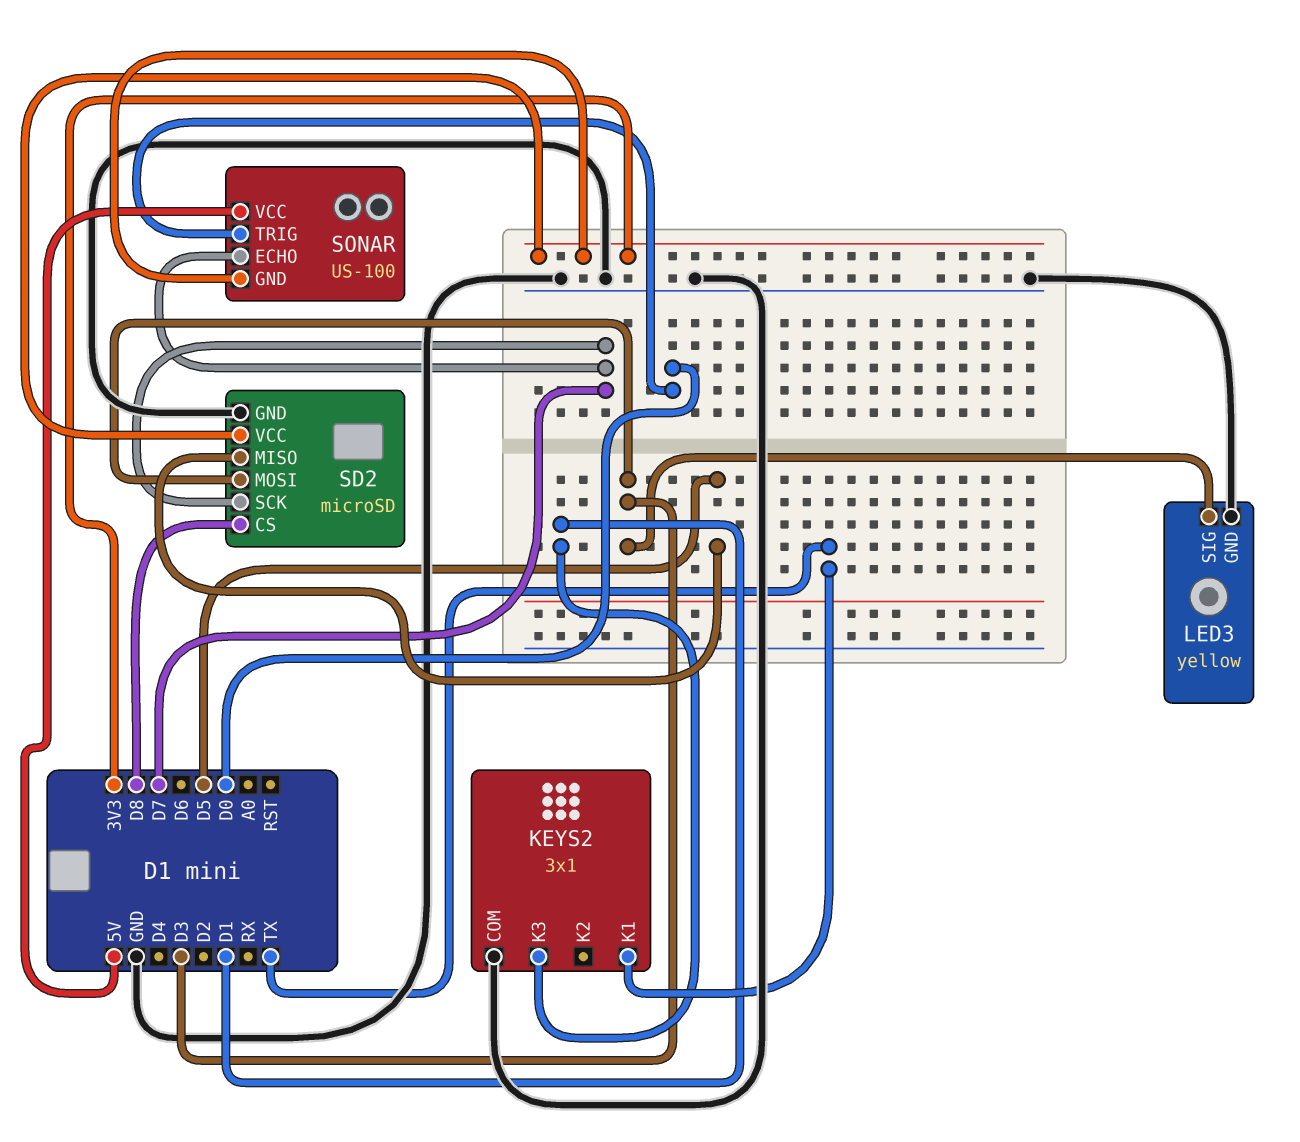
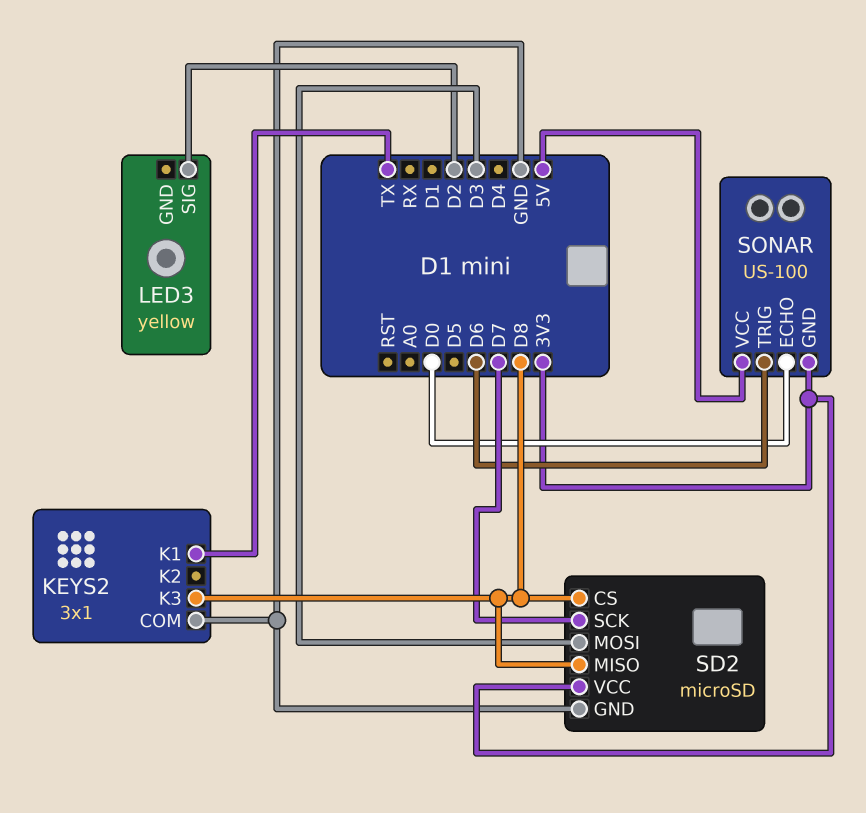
KEYS2 pin K3: D1 -> D8
LED3 pin GND: GND -> none
LED3 pin SIG: D3 -> D2
SD2 pin MISO: D5 -> D8
SONAR pin ECHO: D7 -> D0
SONAR pin TRIG: D0 -> D6

